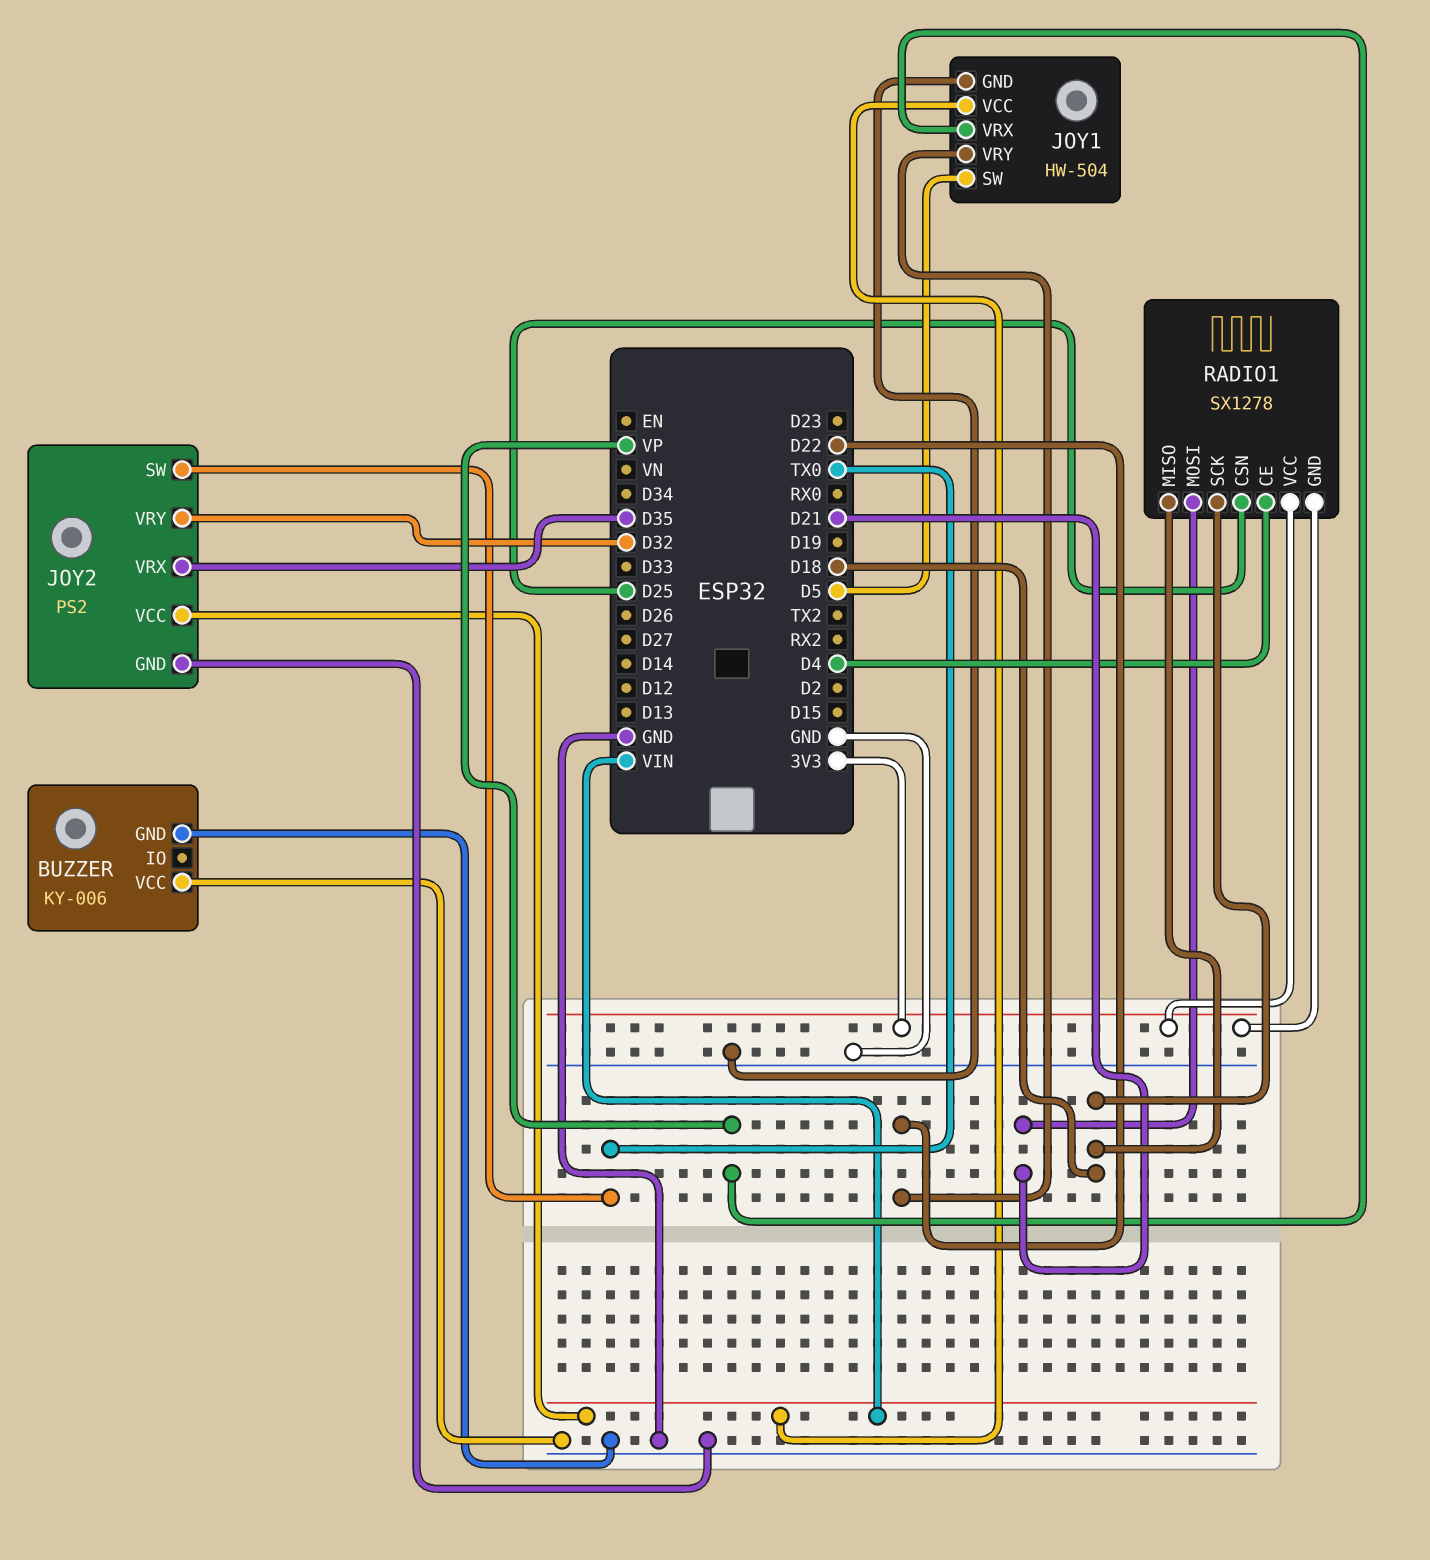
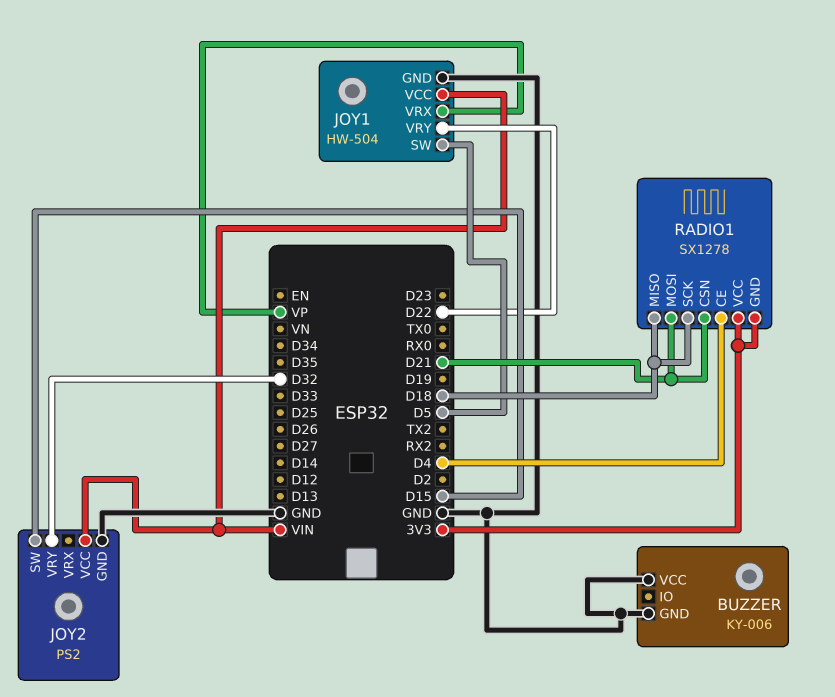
JOY2 pin SW: TX0 -> D15
JOY2 pin VRX: D35 -> none
RADIO1 pin CSN: D25 -> D21

